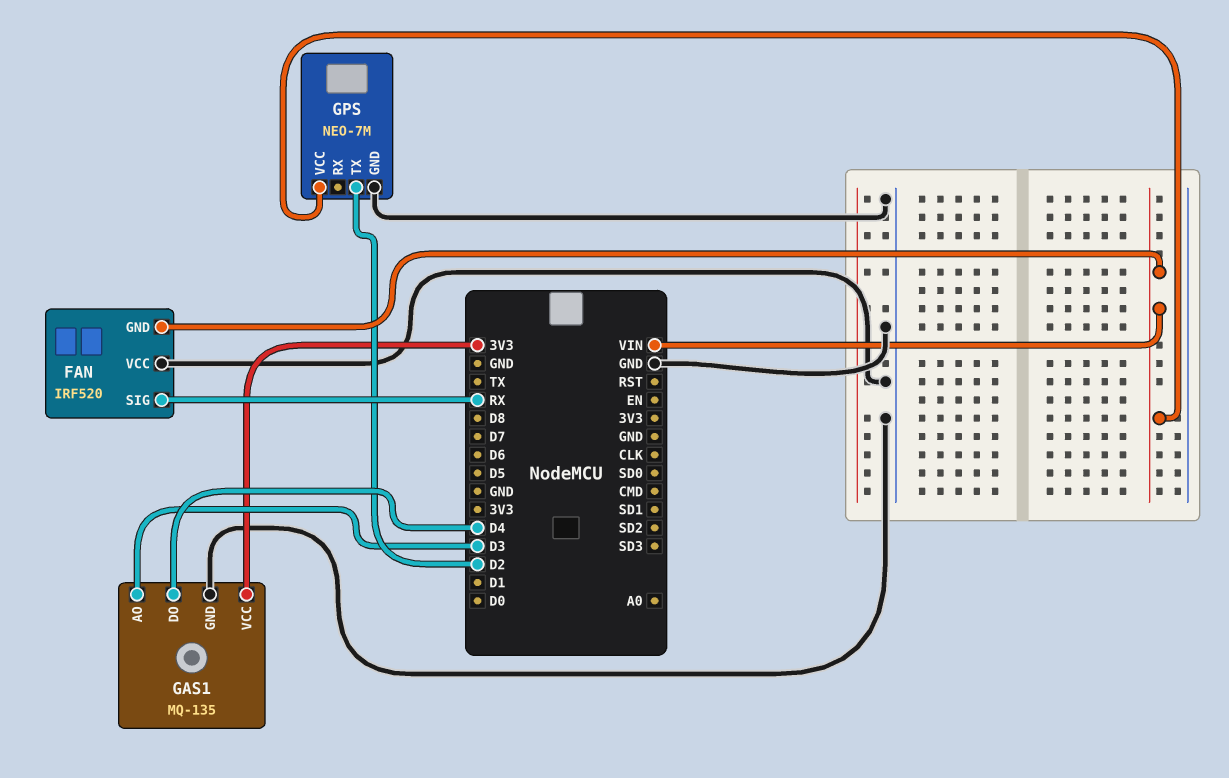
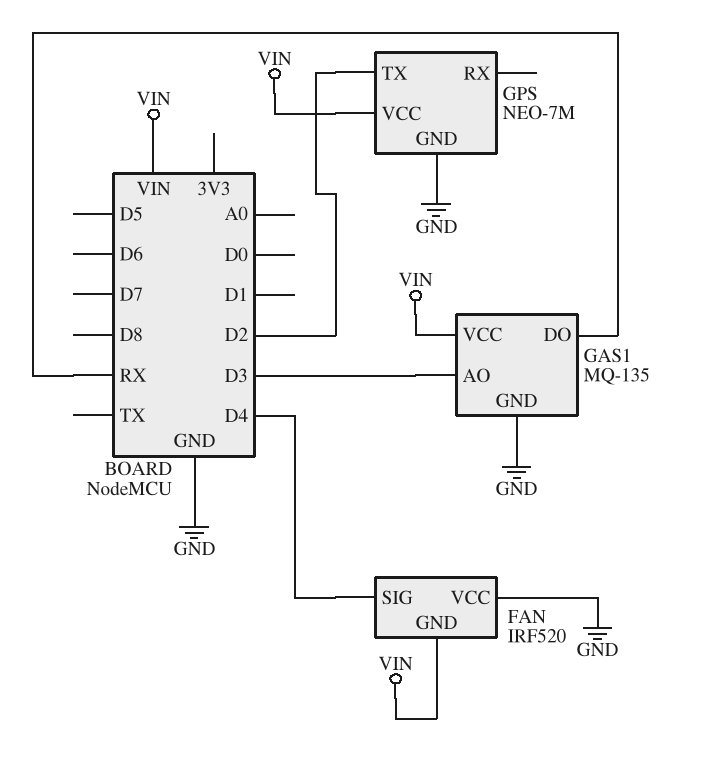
FAN pin SIG: RX -> D4
GAS1 pin DO: D4 -> RX
GAS1 pin VCC: 3V3 -> VIN

